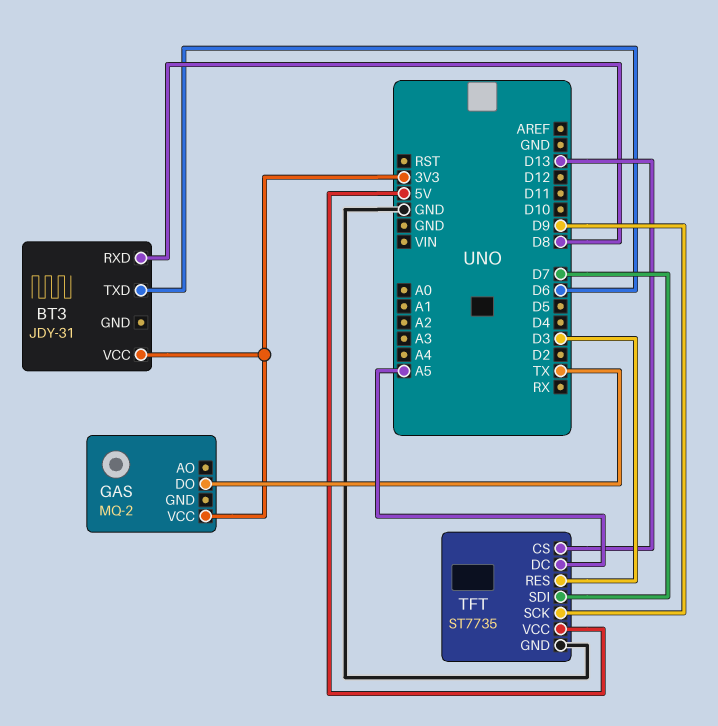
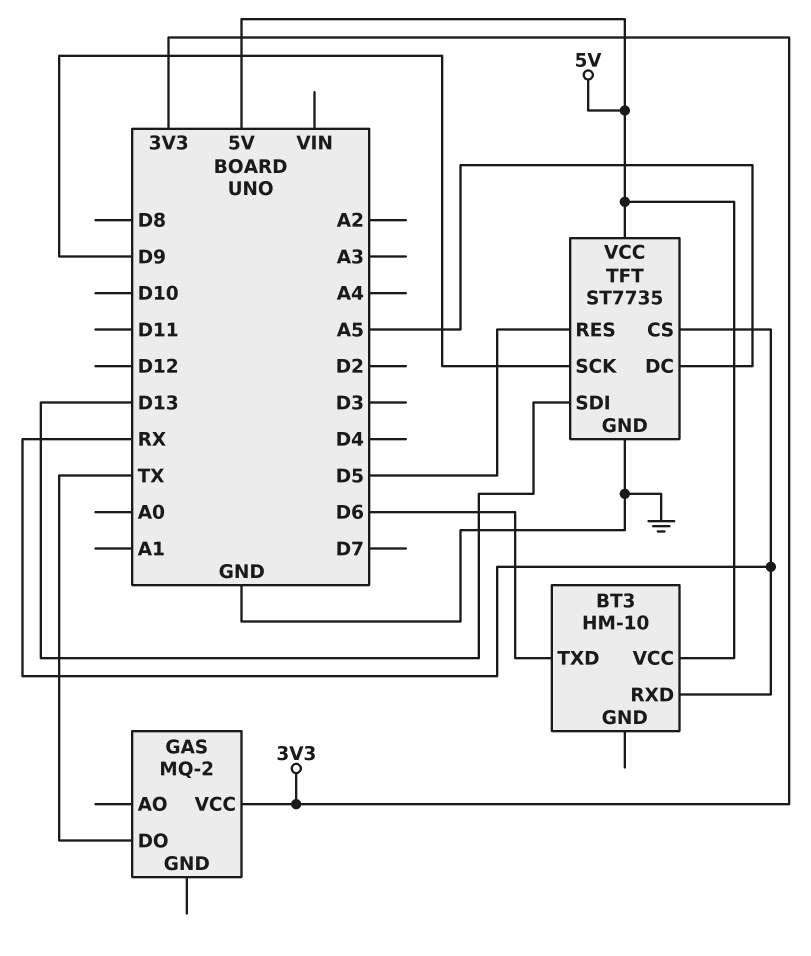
BT3: JDY-31 -> HM-10
BT3 pin RXD: D8 -> RX
BT3 pin VCC: 3V3 -> 5V
TFT pin CS: D13 -> RX
TFT pin RES: D3 -> D5
TFT pin SDI: D7 -> D13

